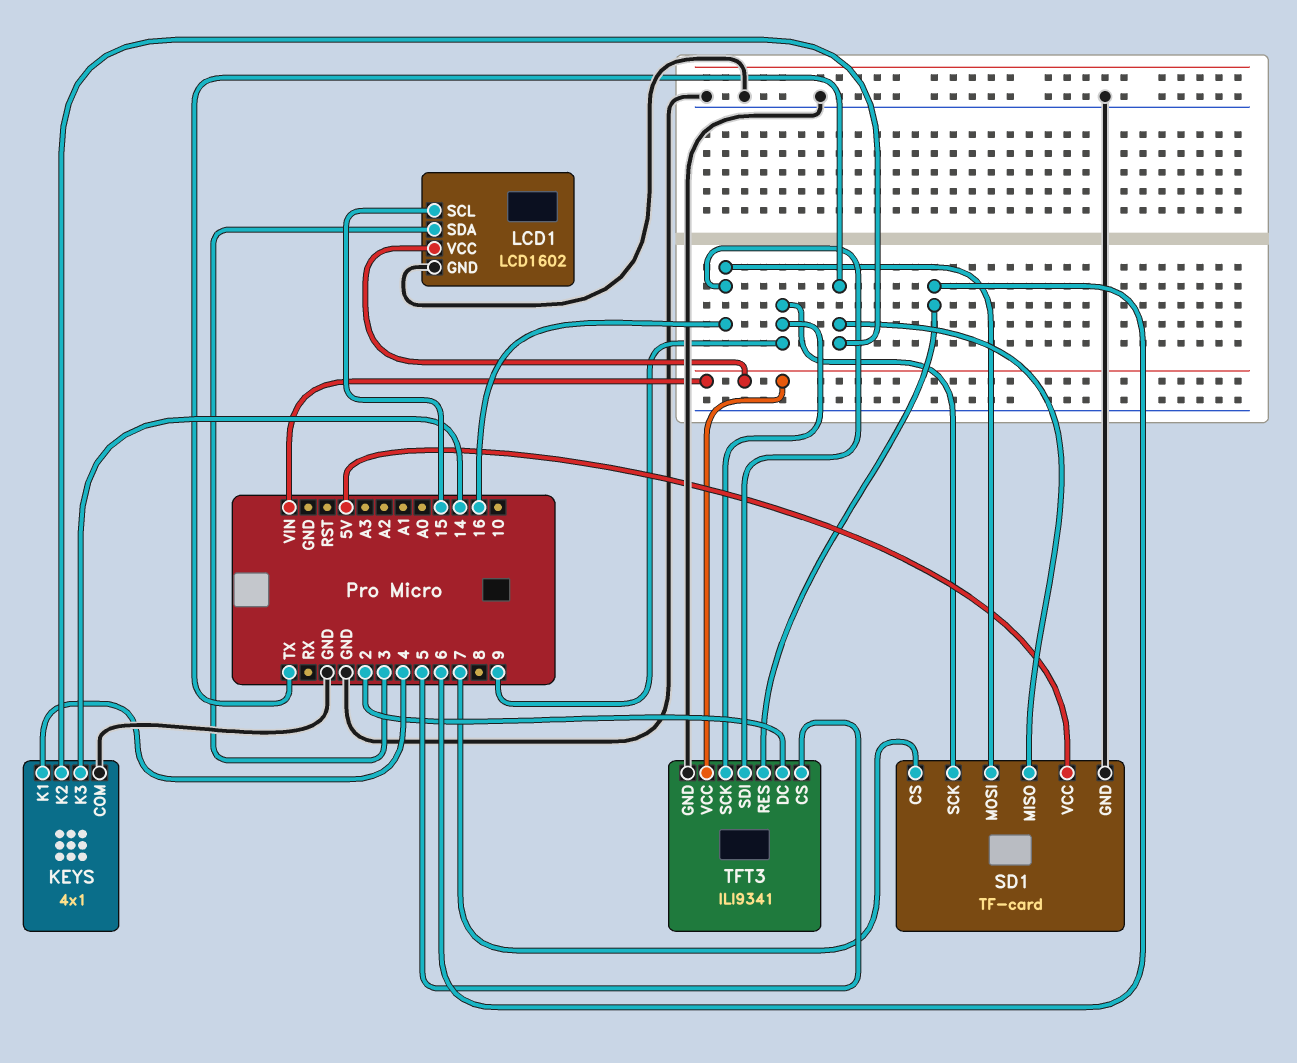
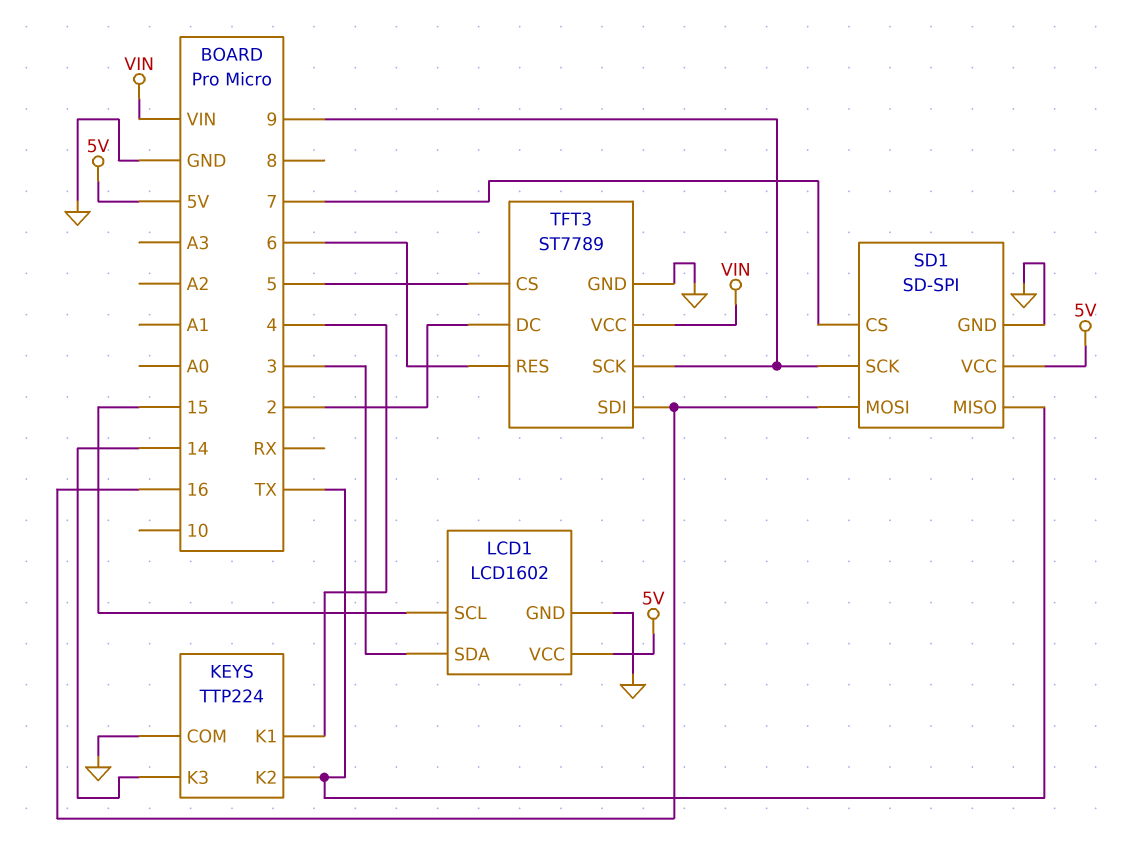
KEYS: 4x1 -> TTP224
LCD1 pin VCC: VIN -> 5V
SD1: TF-card -> SD-SPI
TFT3: ILI9341 -> ST7789

